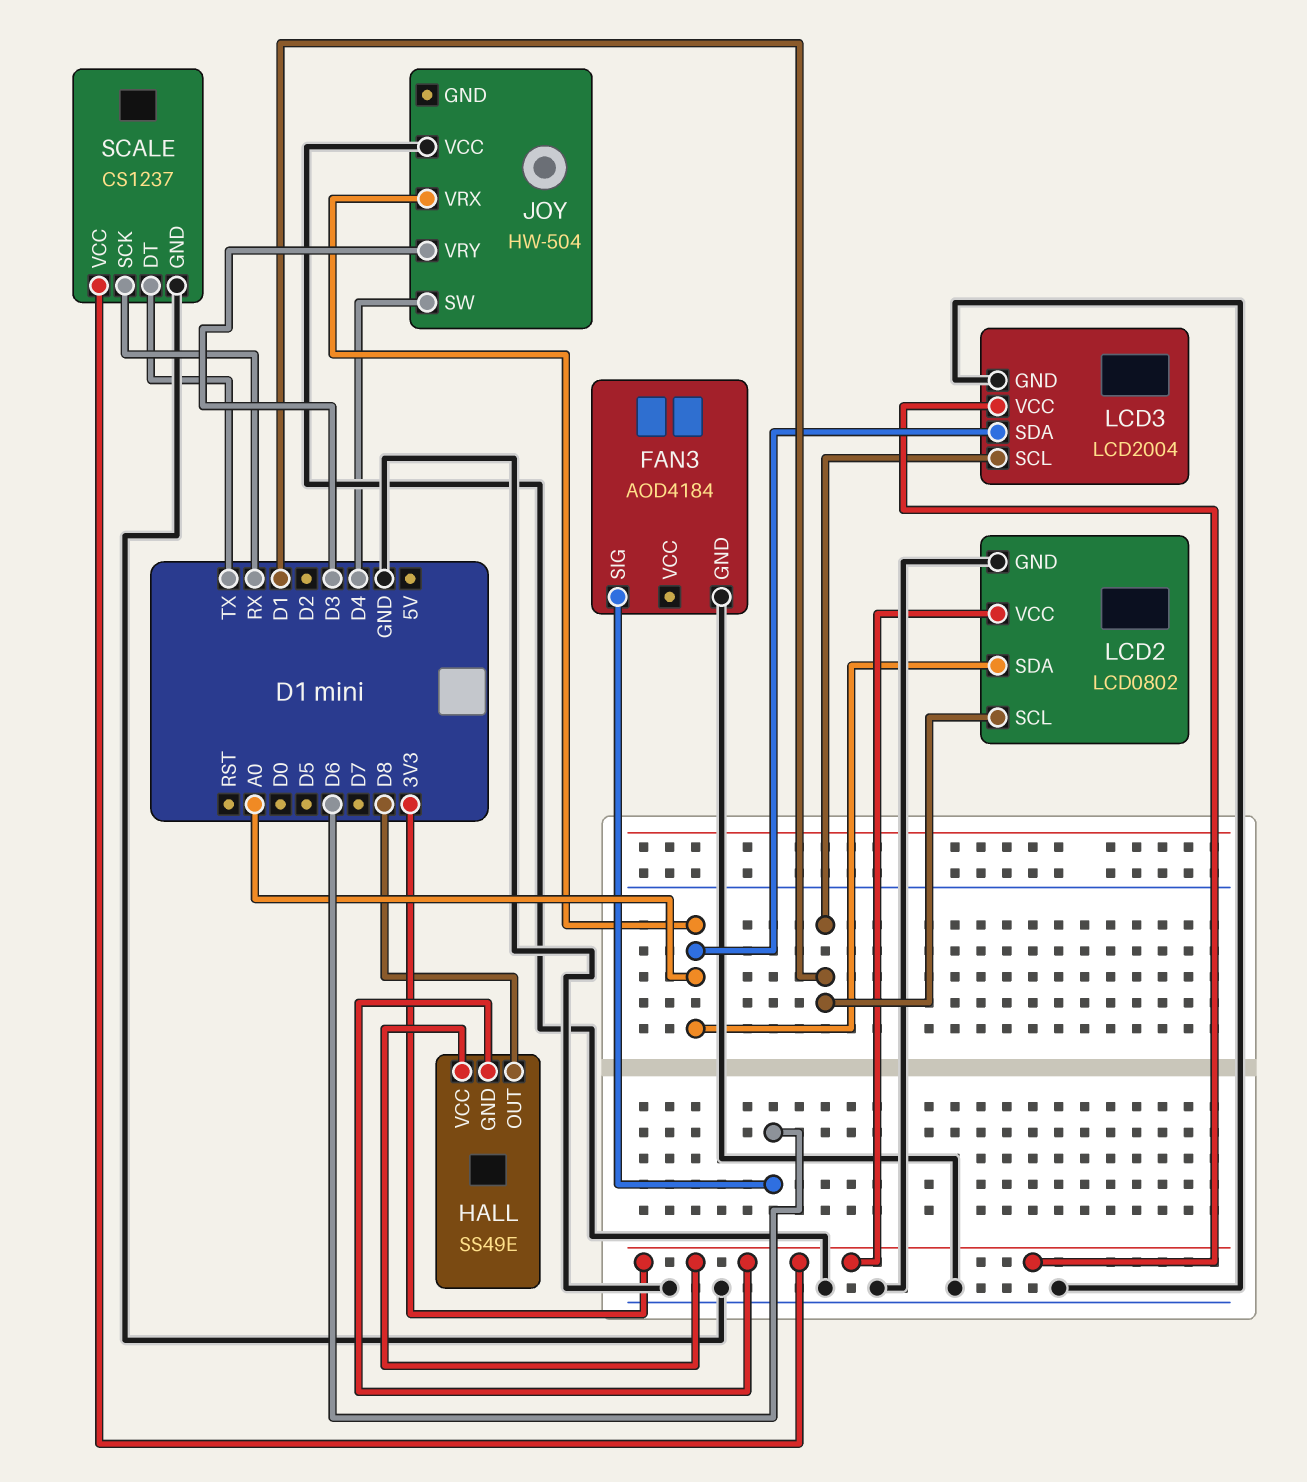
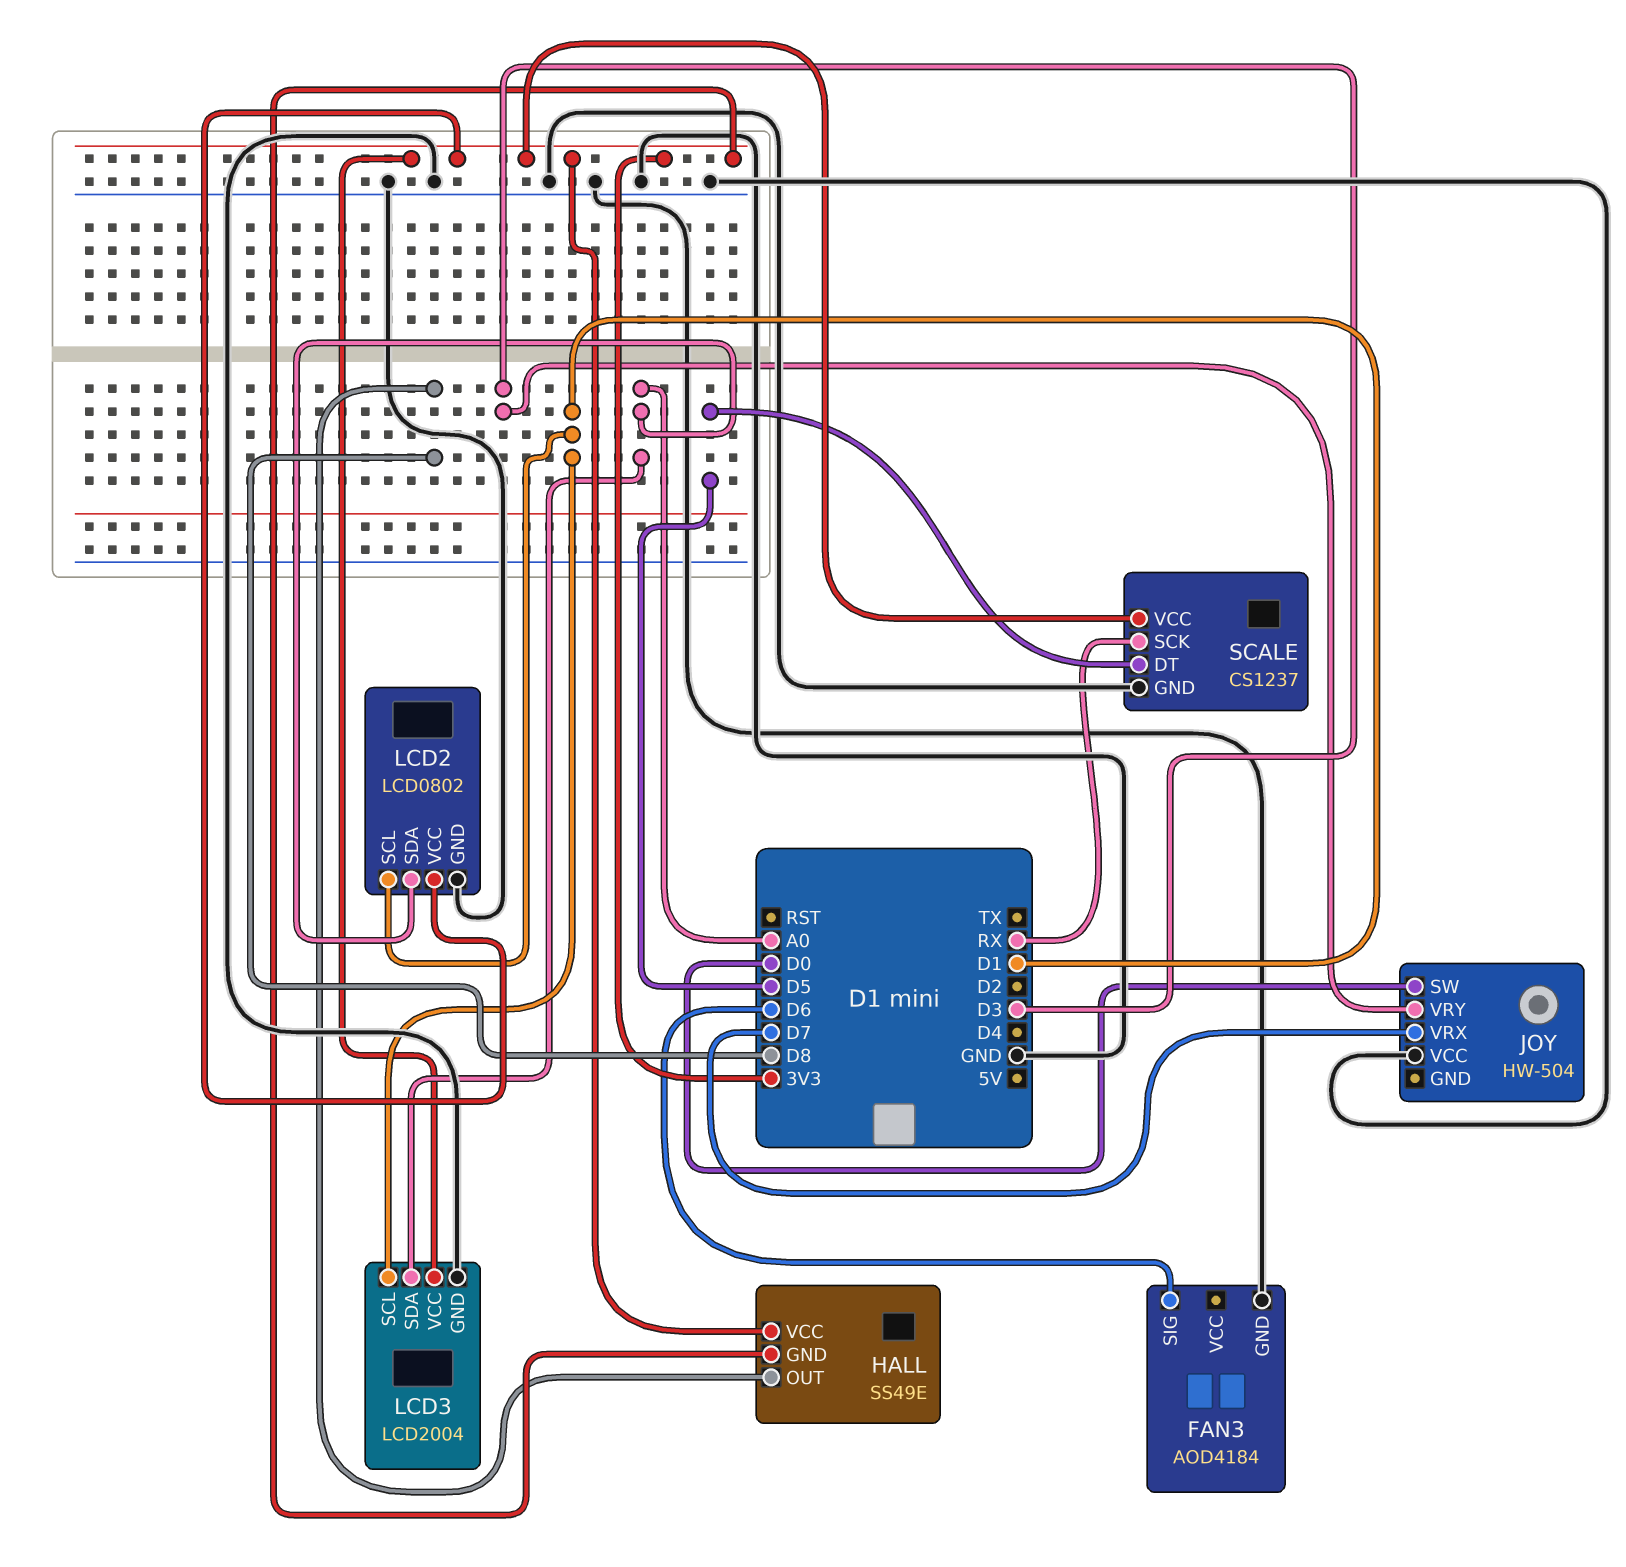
JOY pin SW: D4 -> D0
JOY pin VRX: A0 -> D7
SCALE pin DT: TX -> D5

